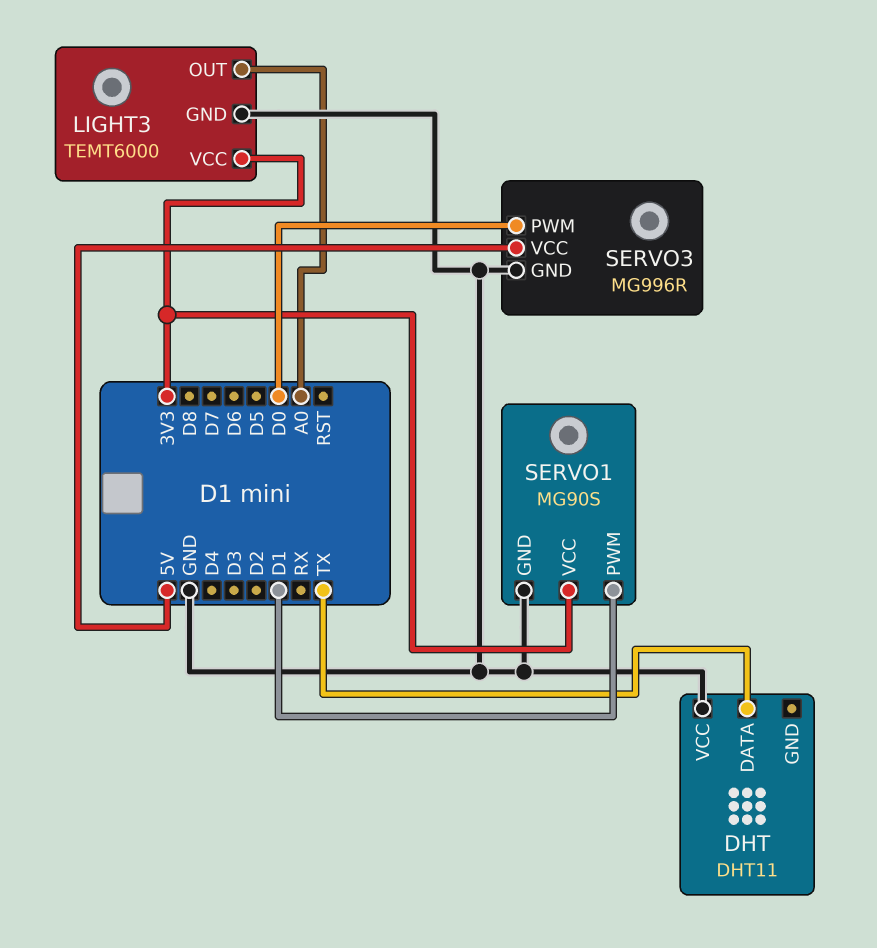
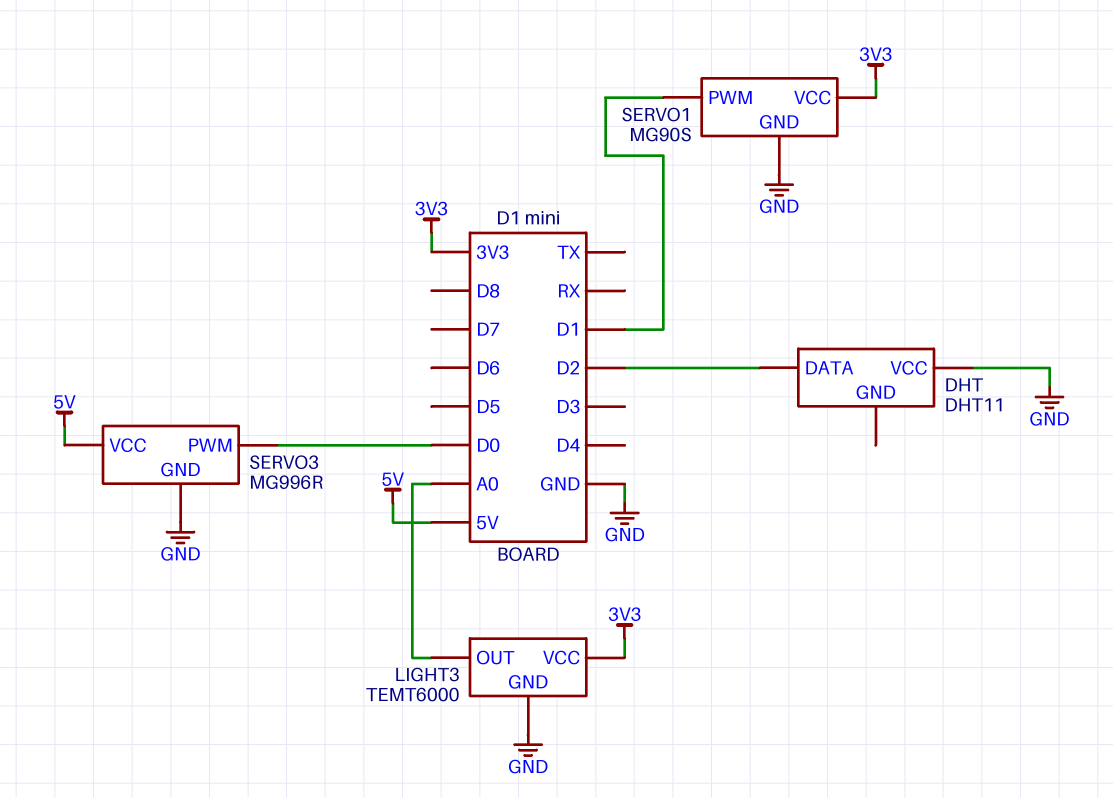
DHT pin DATA: TX -> D2

